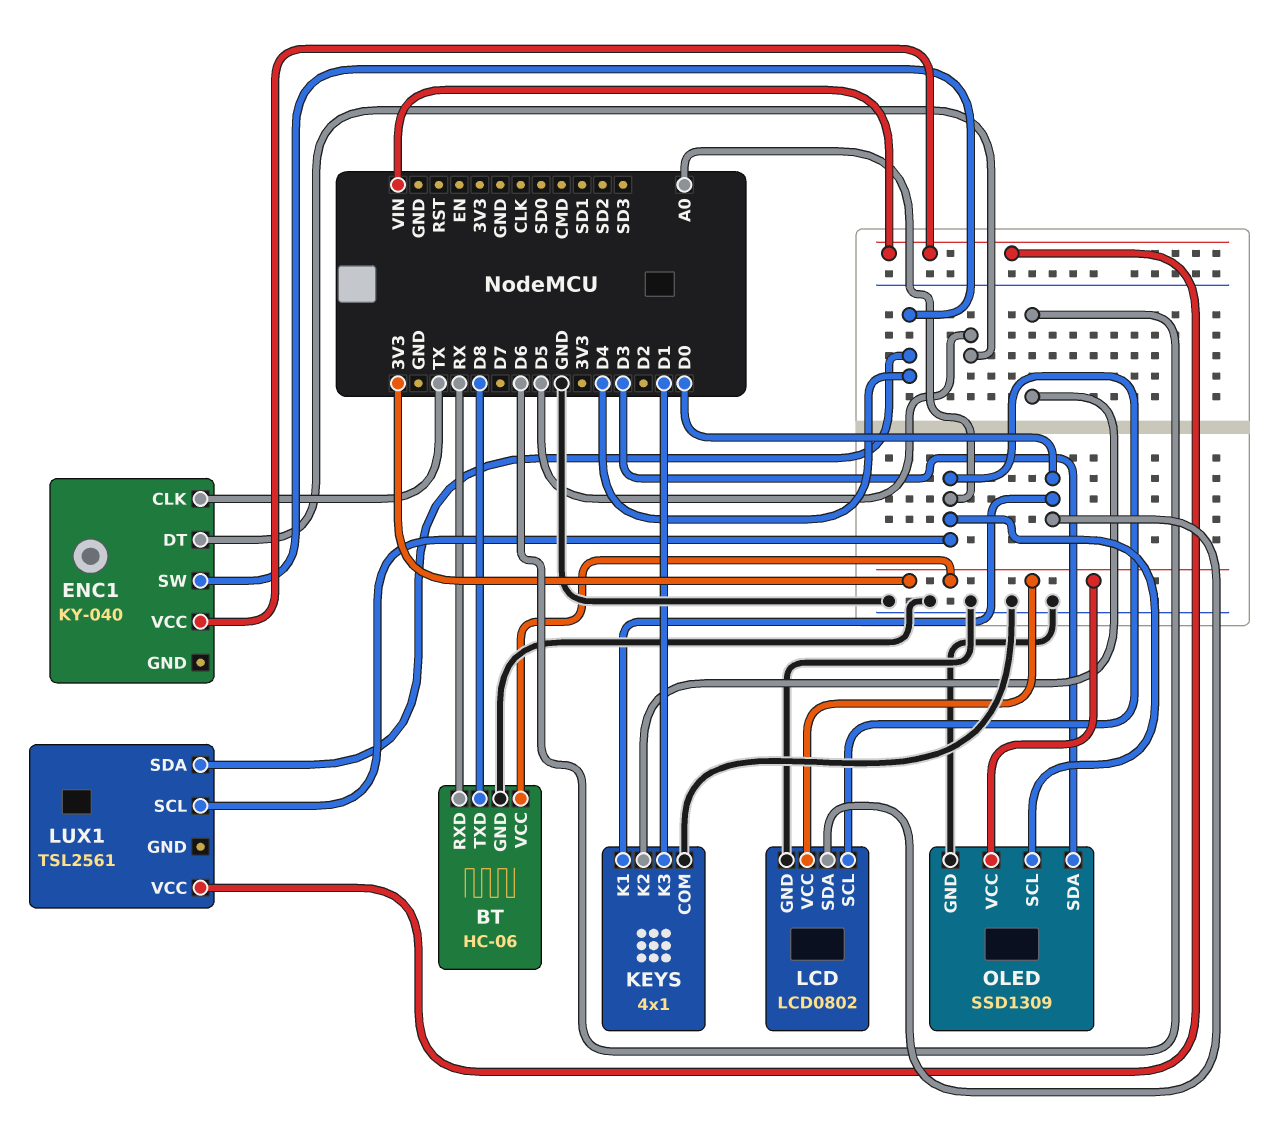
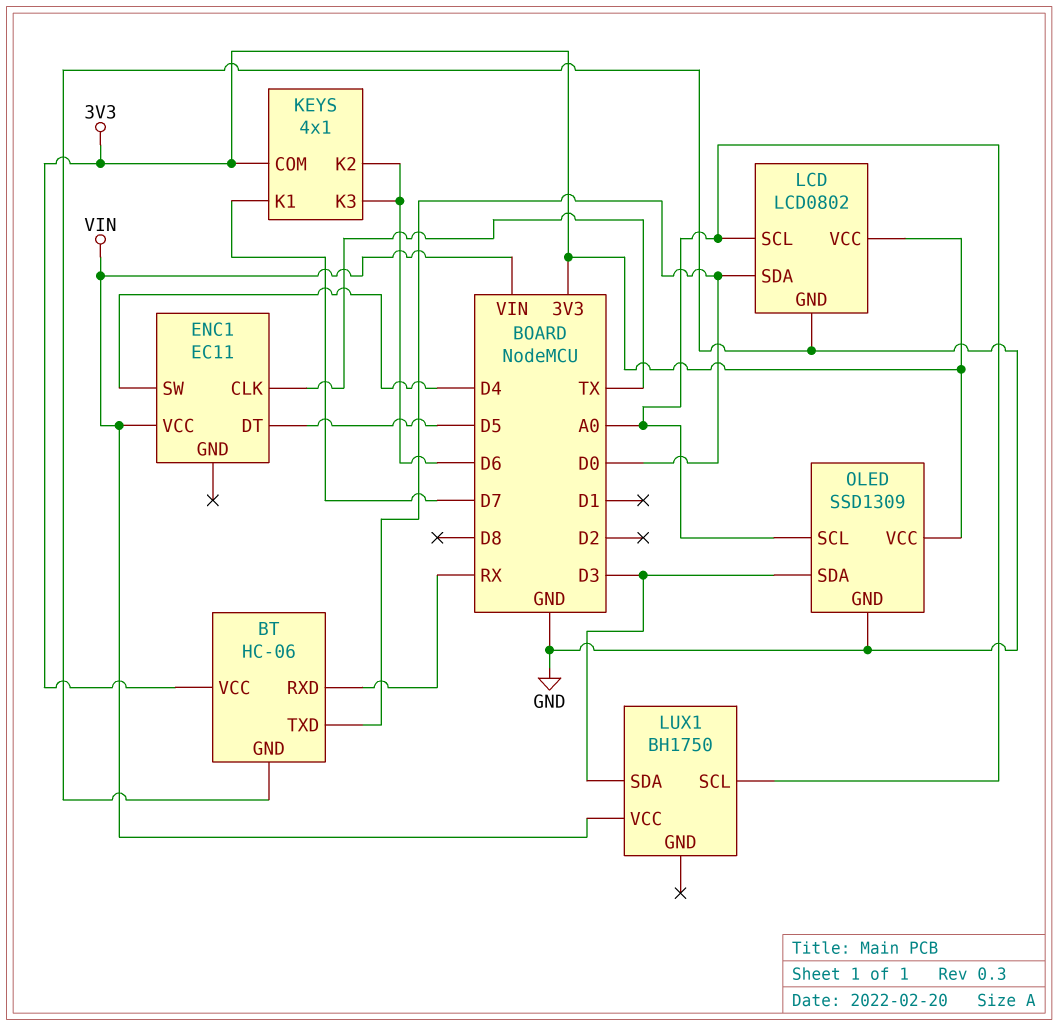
BT pin TXD: D8 -> D0
ENC1: KY-040 -> EC11
KEYS pin COM: GND -> 3V3
KEYS pin K1: D0 -> D7
KEYS pin K3: D1 -> D6
LUX1: TSL2561 -> BH1750
LUX1 pin SDA: D4 -> D3

